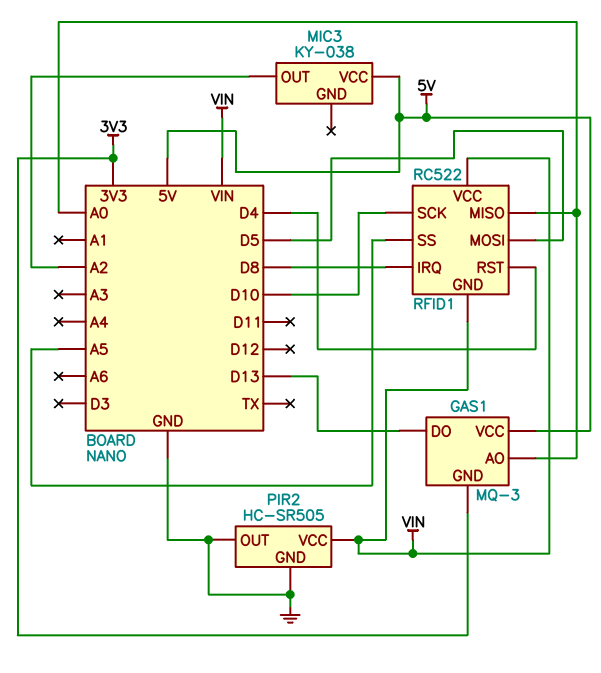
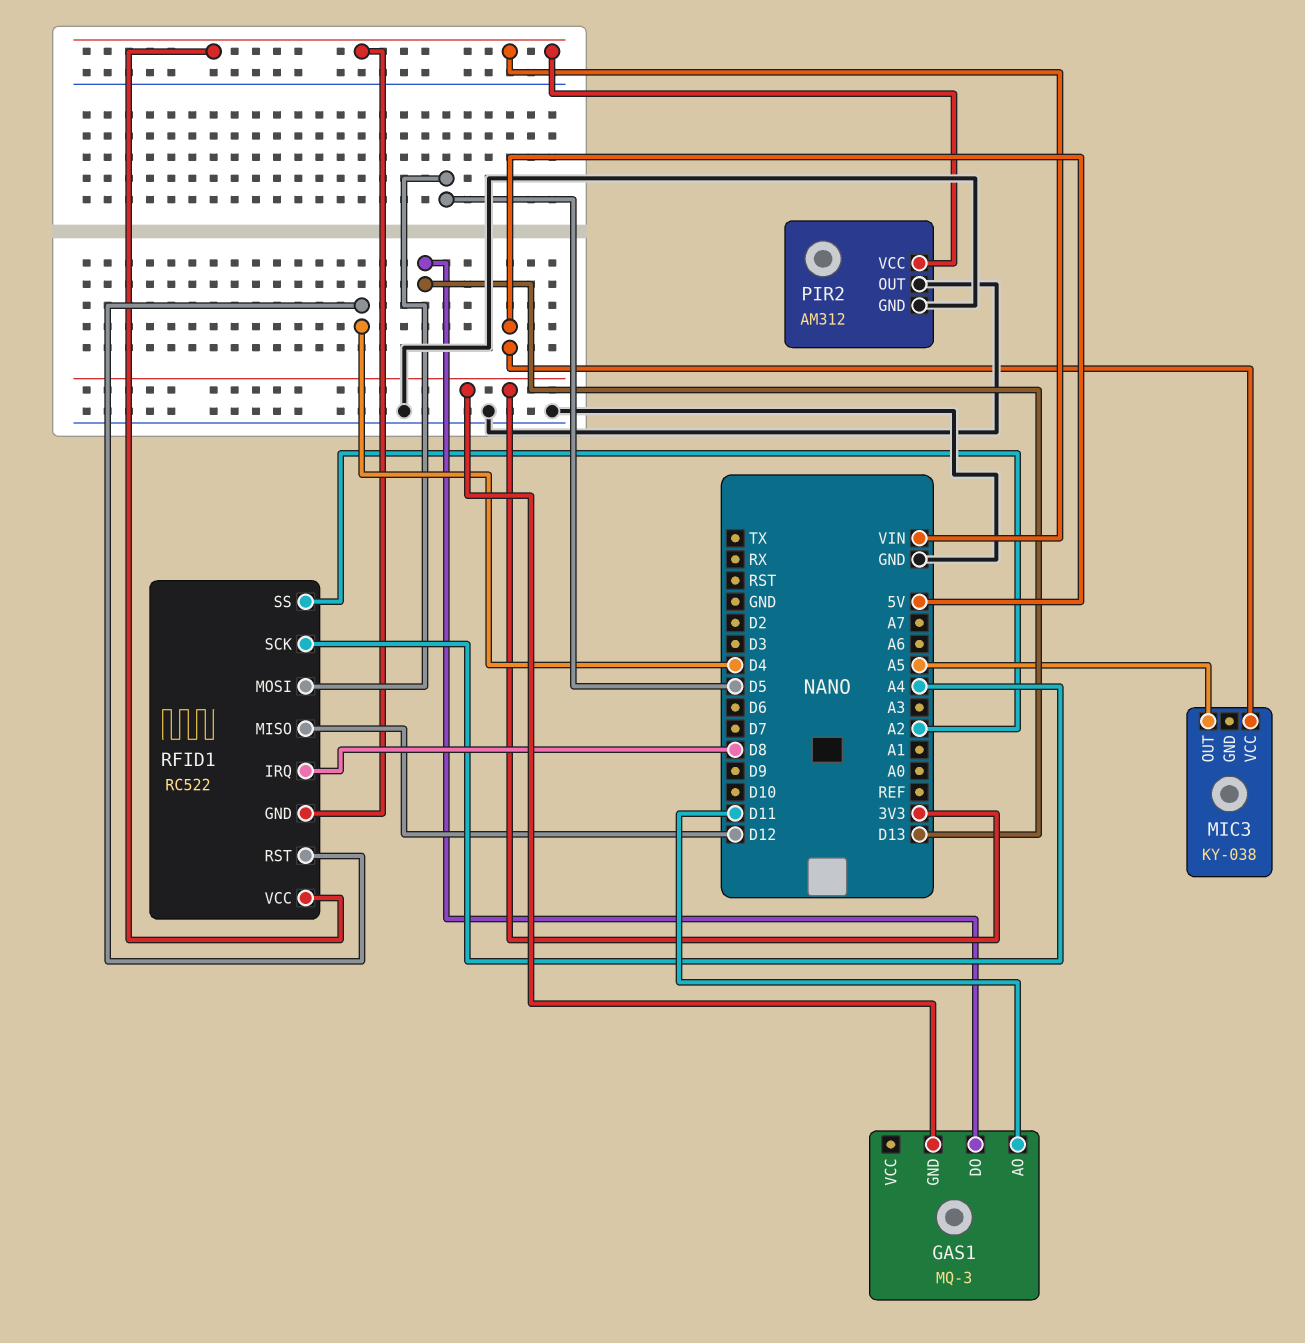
GAS1 pin AO: A0 -> D11
GAS1 pin VCC: 5V -> none
MIC3 pin OUT: A2 -> A5
PIR2: HC-SR505 -> AM312
RFID1 pin MISO: A0 -> D12
RFID1 pin SCK: D10 -> A4
RFID1 pin SS: A5 -> A2

